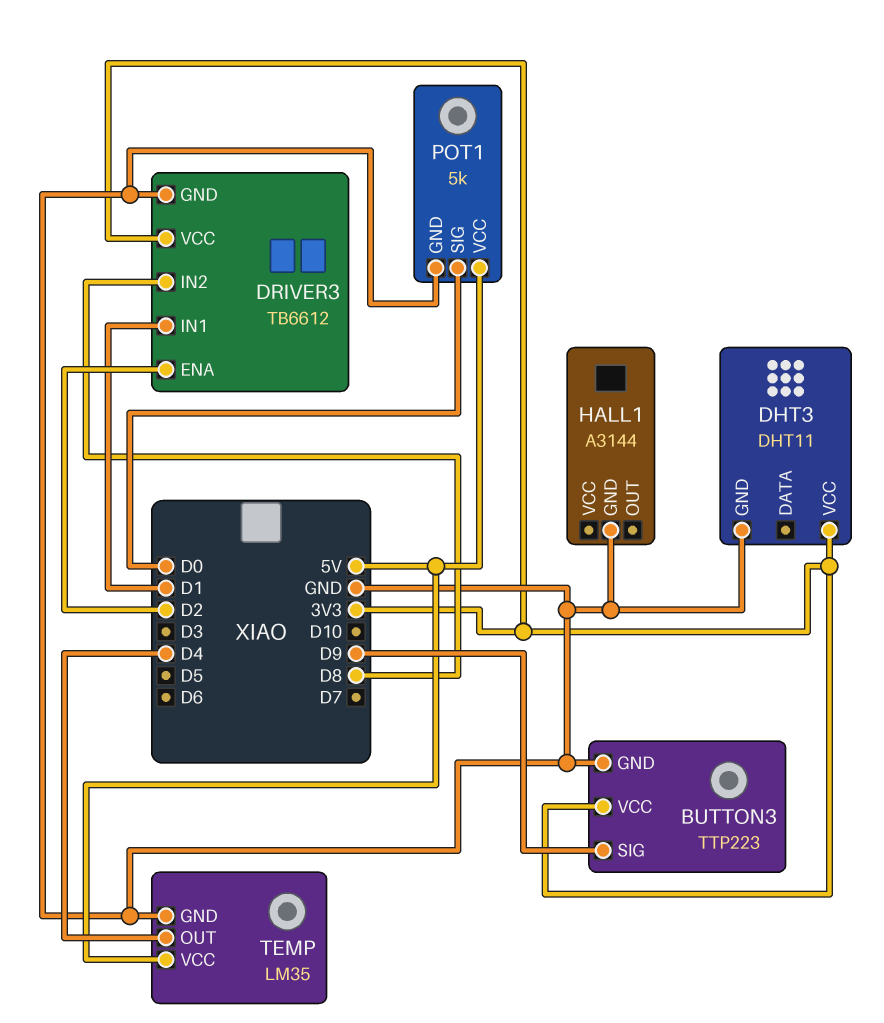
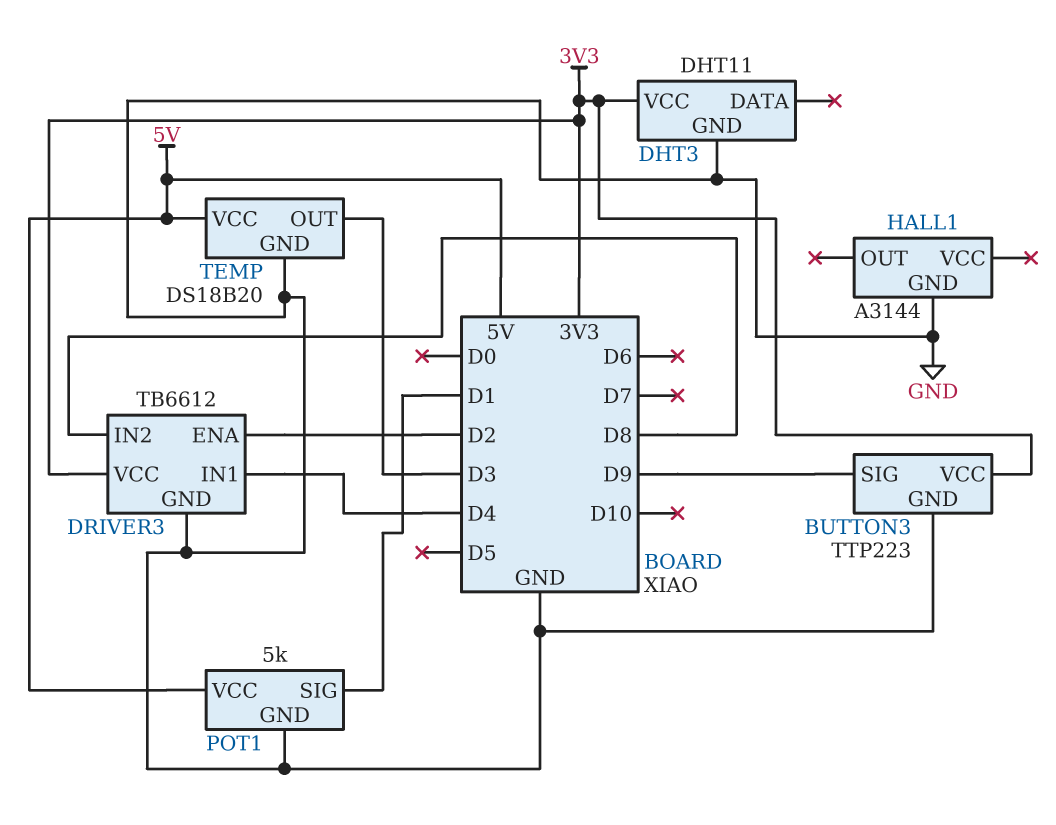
DRIVER3 pin IN1: D1 -> D4
POT1 pin SIG: D0 -> D1
TEMP: LM35 -> DS18B20
TEMP pin OUT: D4 -> D3

